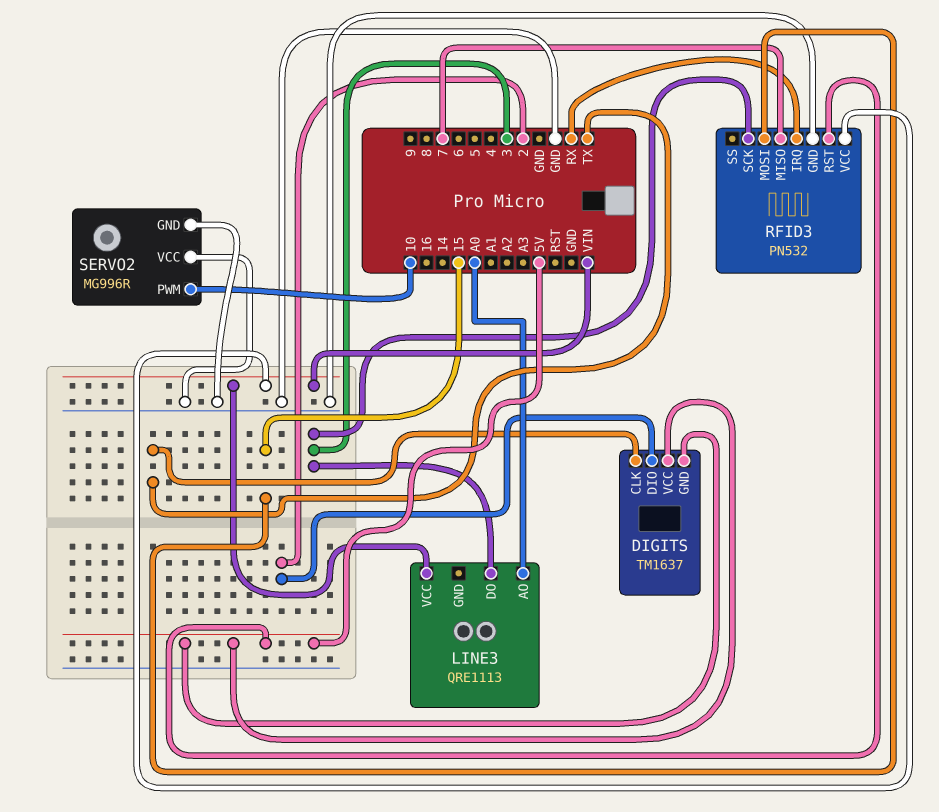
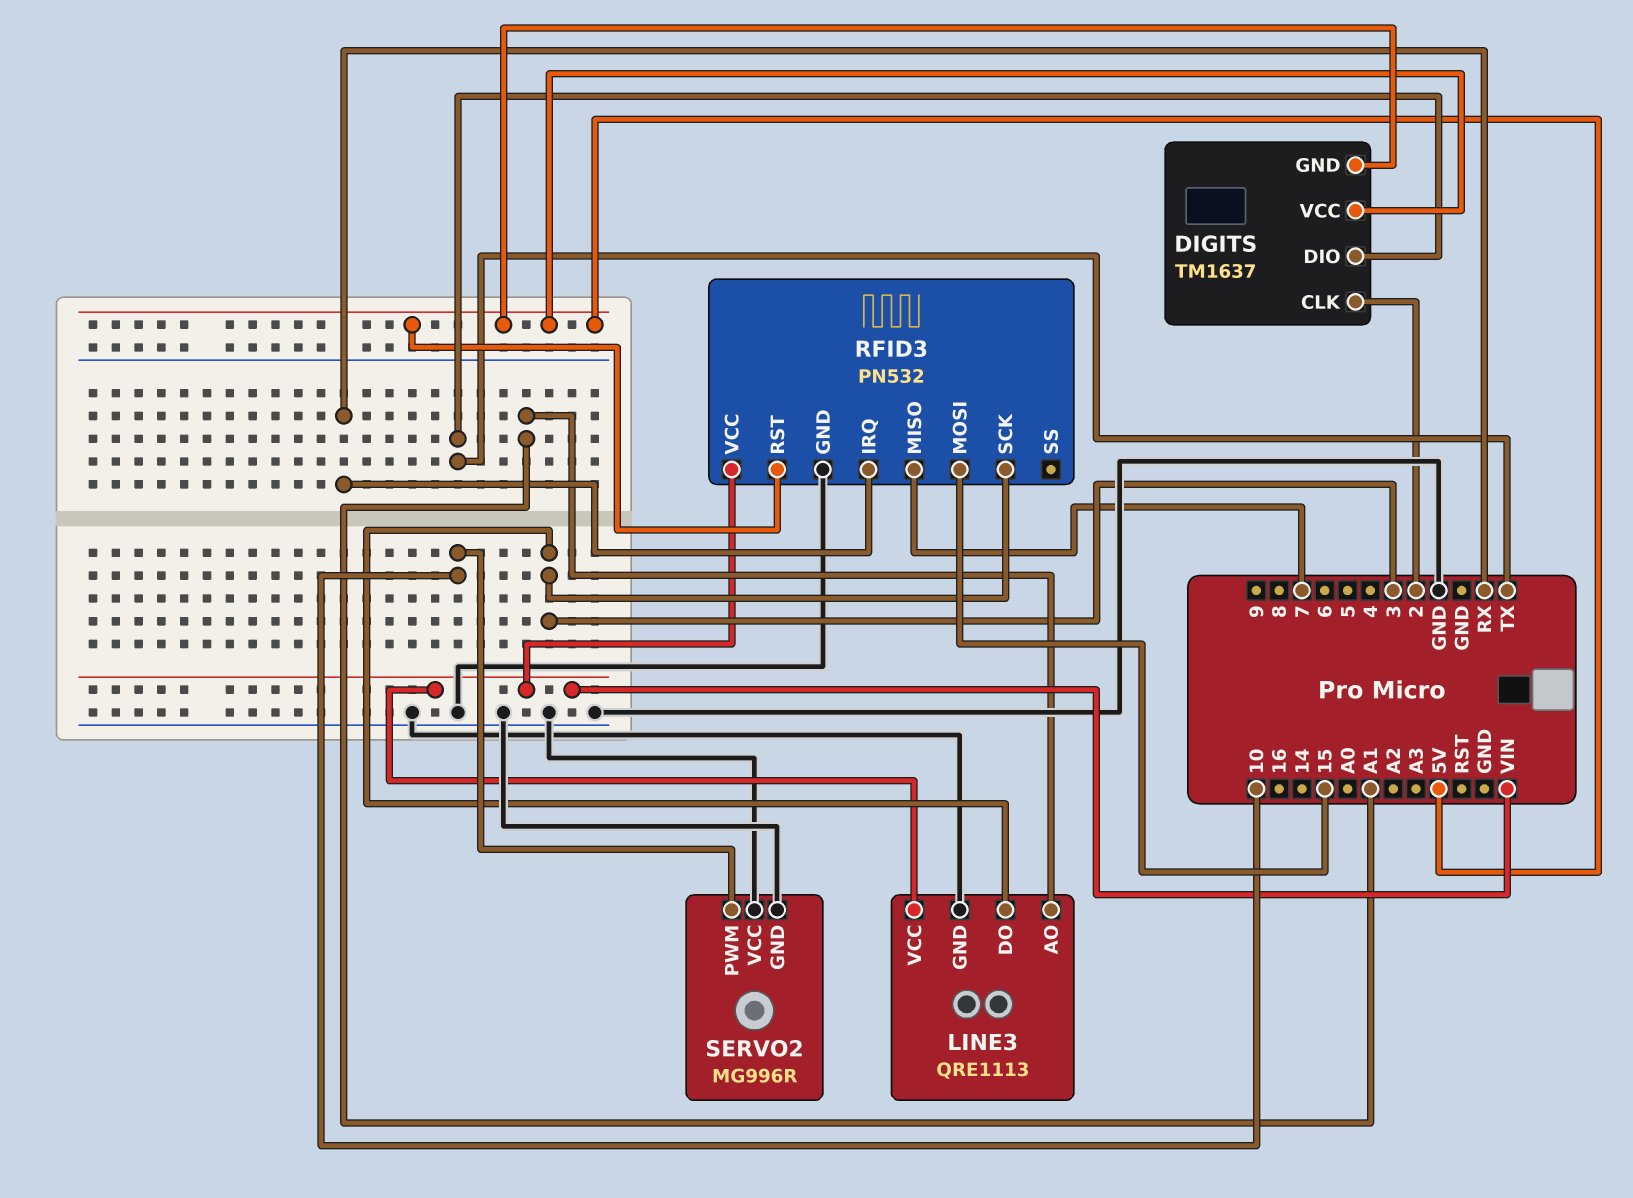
DIGITS pin CLK: TX -> 2
DIGITS pin DIO: 2 -> TX
LINE3 pin AO: A0 -> A1
LINE3 pin GND: none -> GND

